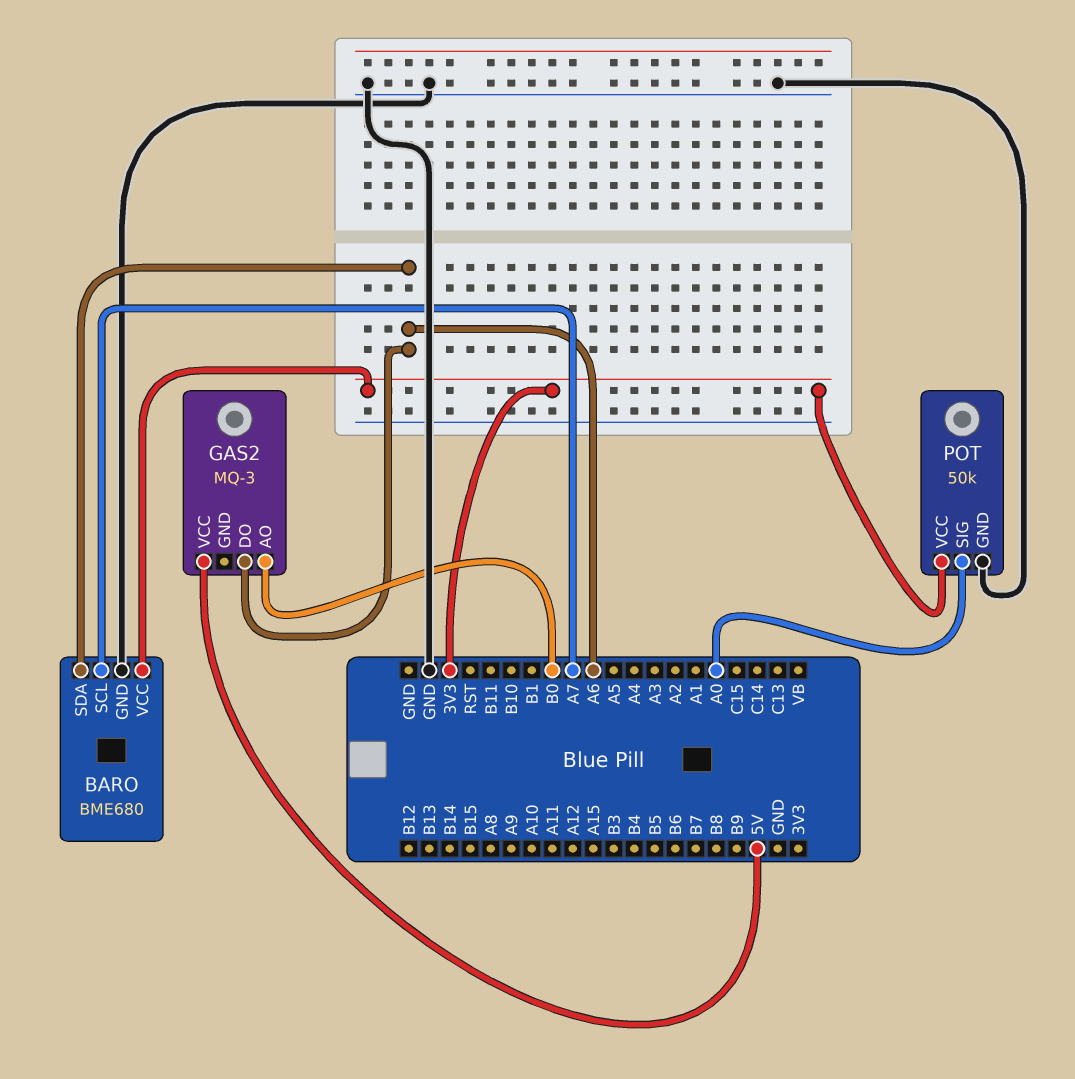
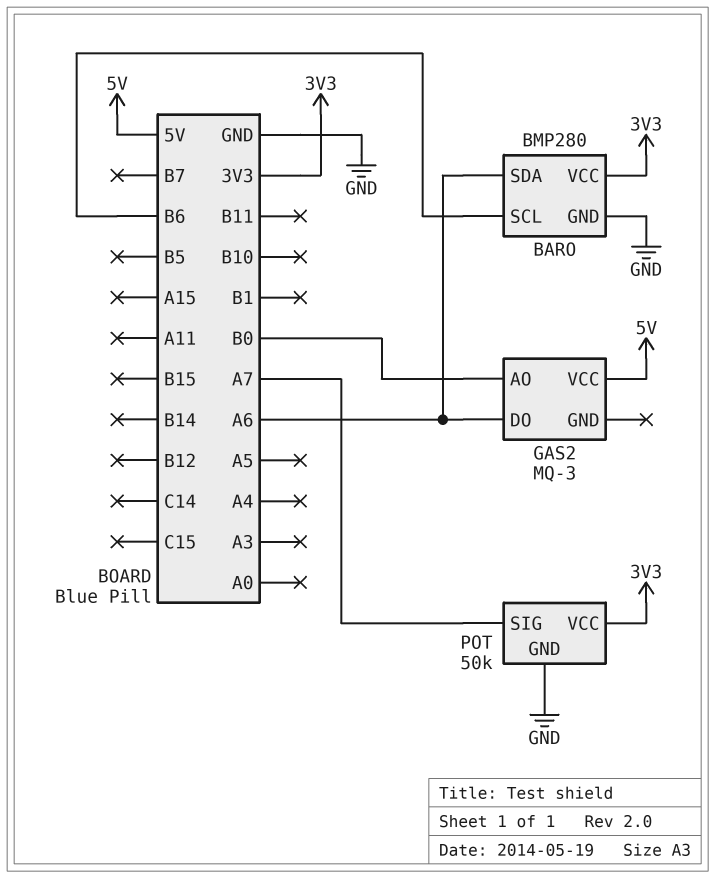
BARO: BME680 -> BMP280
BARO pin SCL: A7 -> B6
POT pin SIG: A0 -> A7

